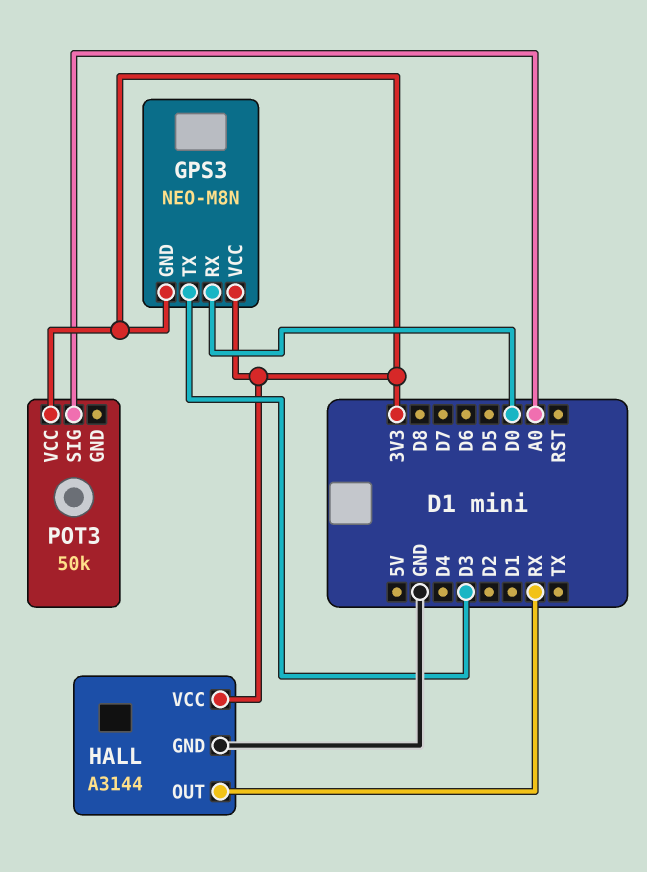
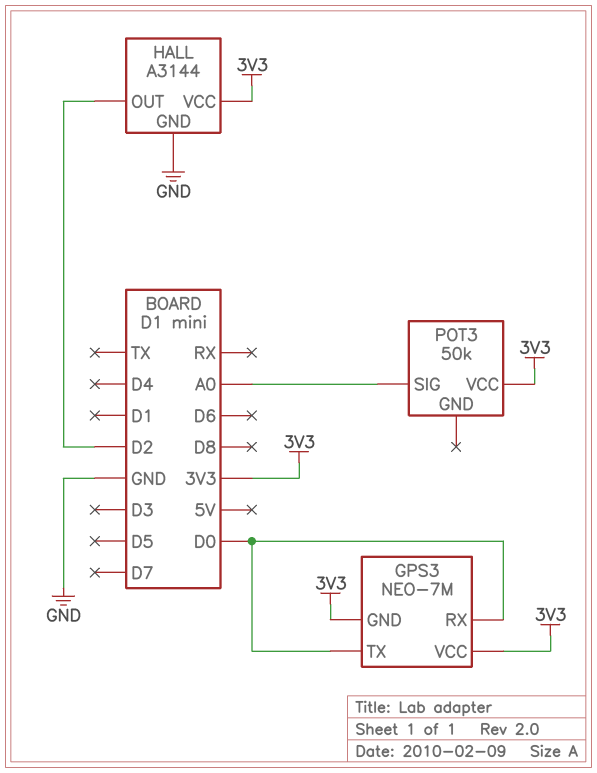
GPS3: NEO-M8N -> NEO-7M
GPS3 pin TX: D3 -> D0
HALL pin OUT: RX -> D2

